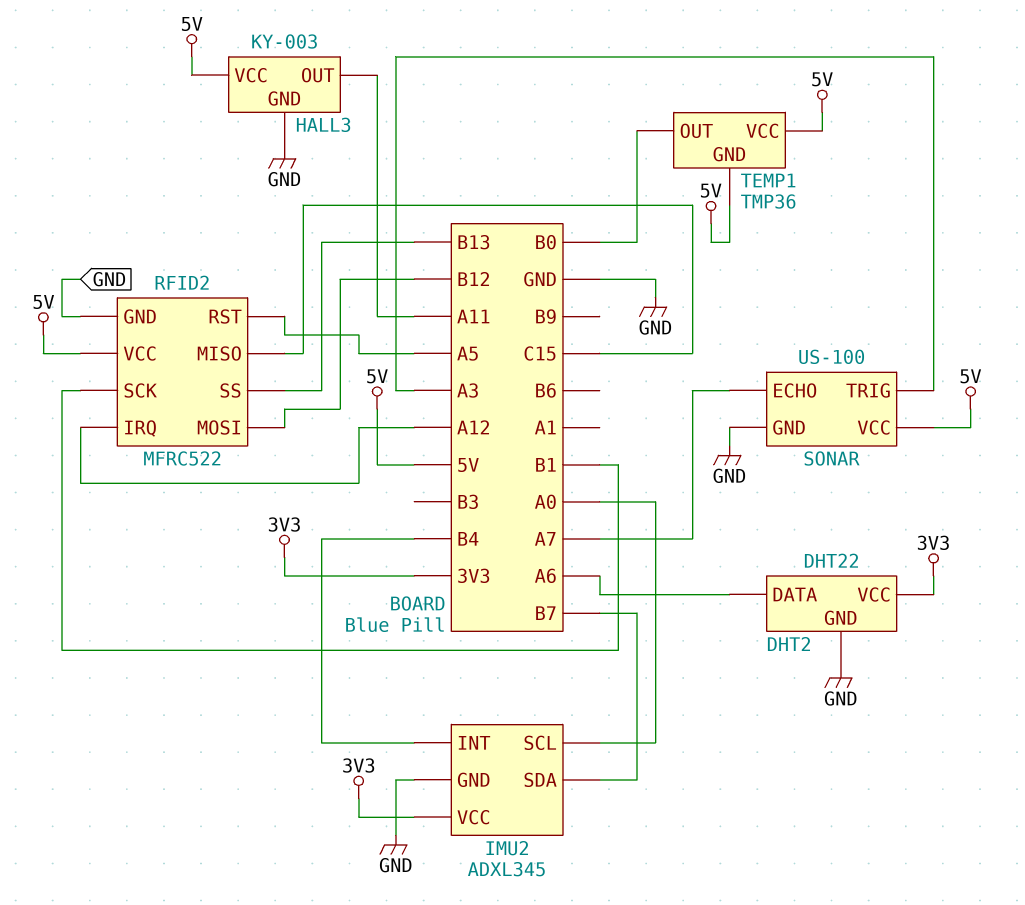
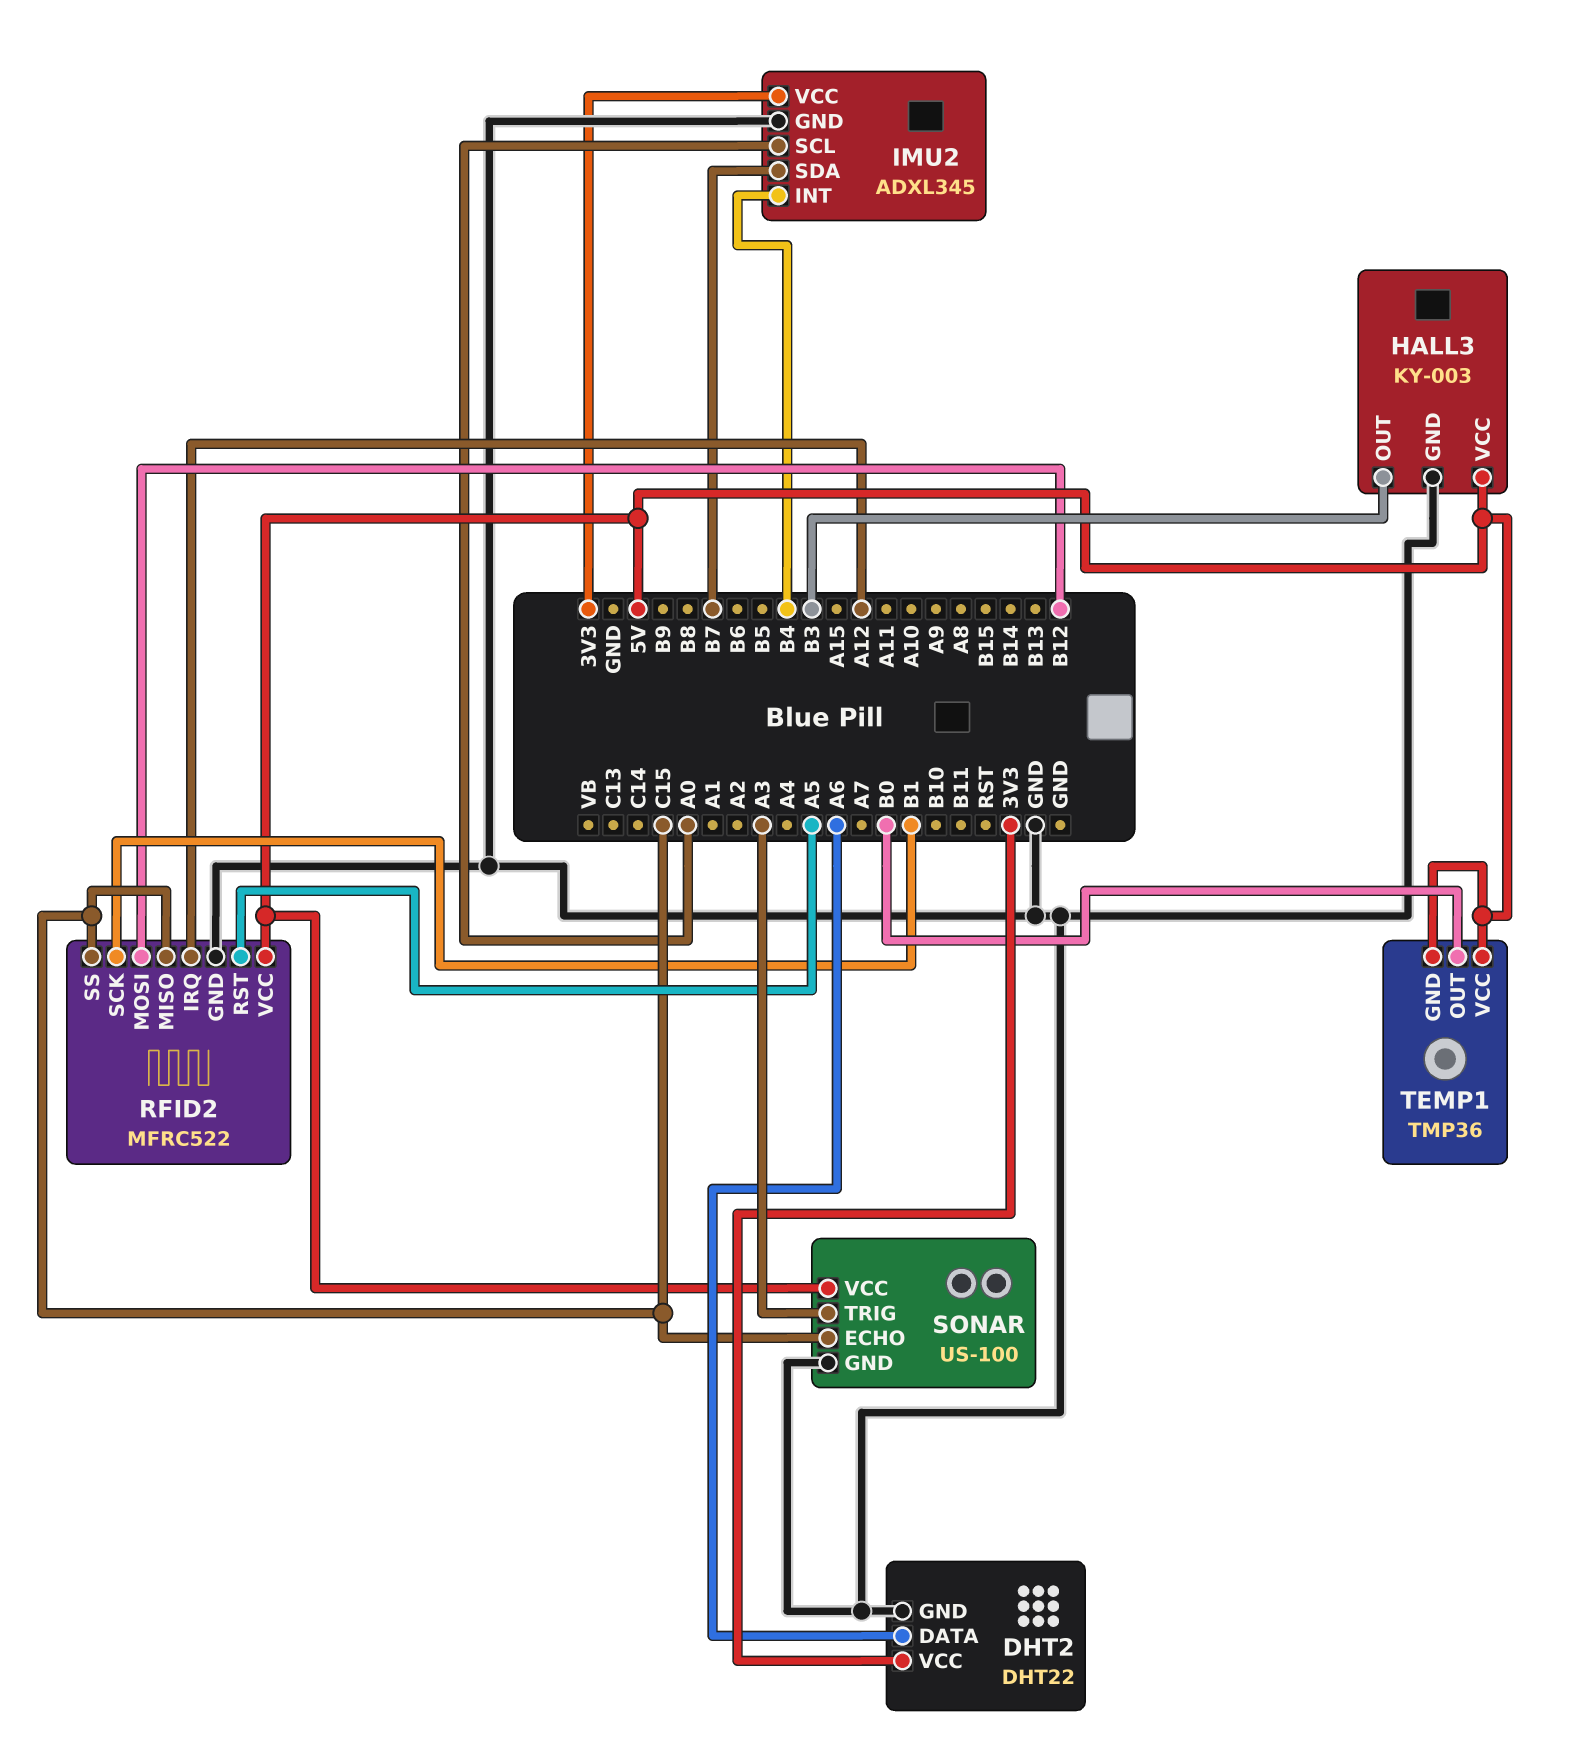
HALL3 pin OUT: A11 -> B3
RFID2 pin SS: B13 -> C15
SONAR pin ECHO: A7 -> C15

